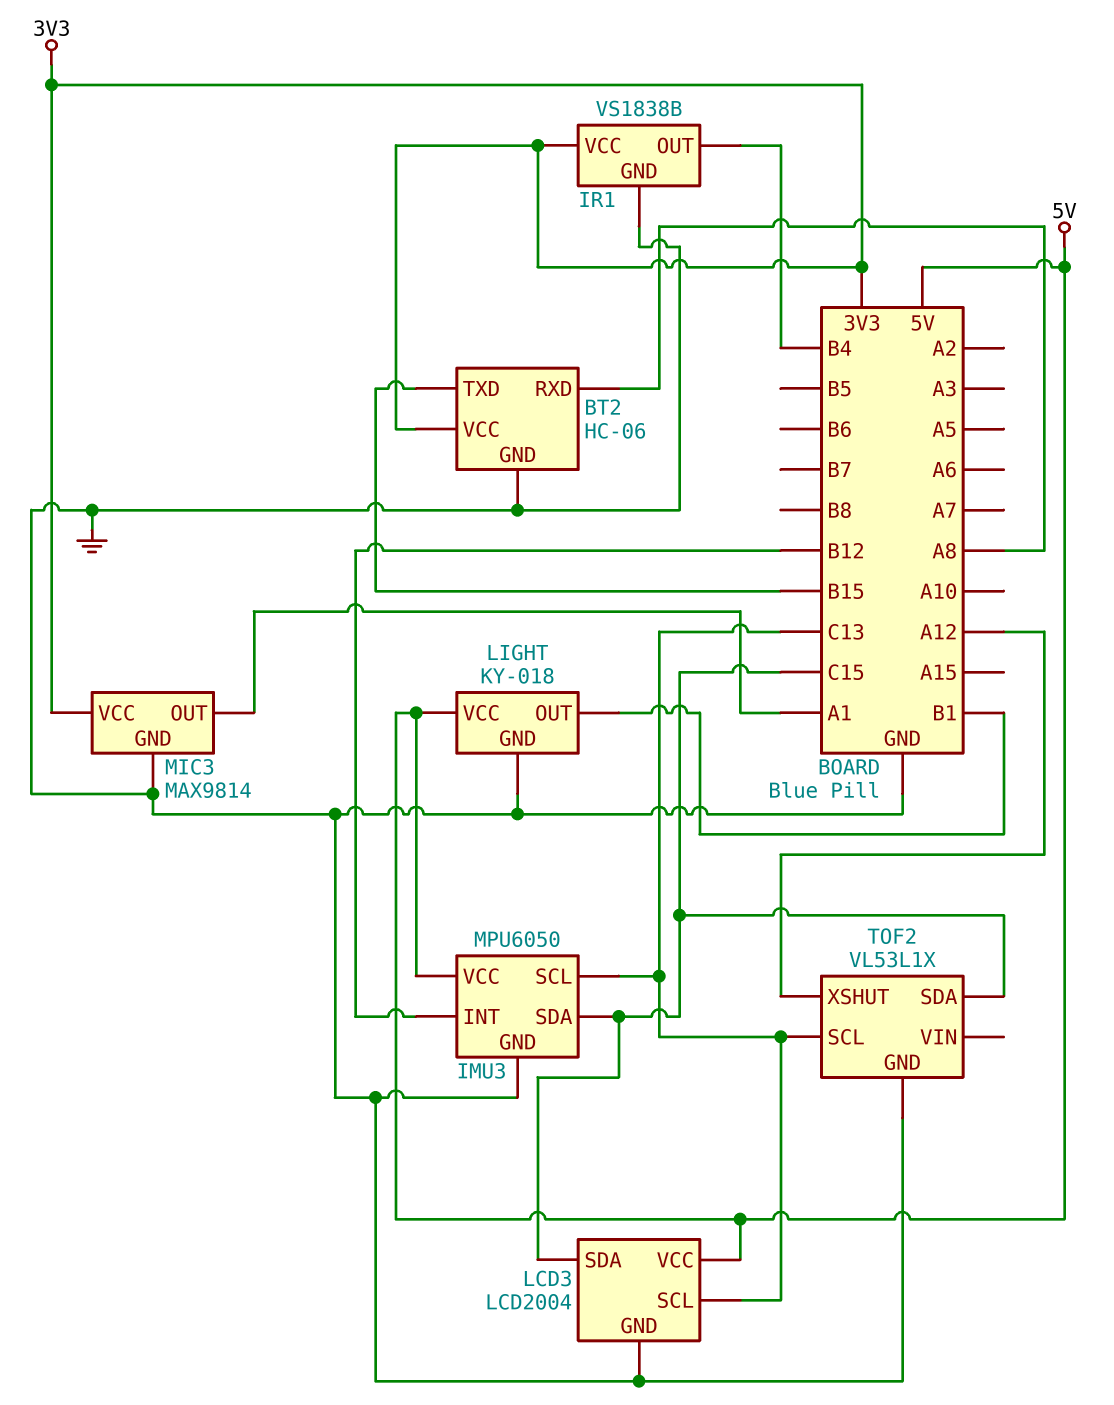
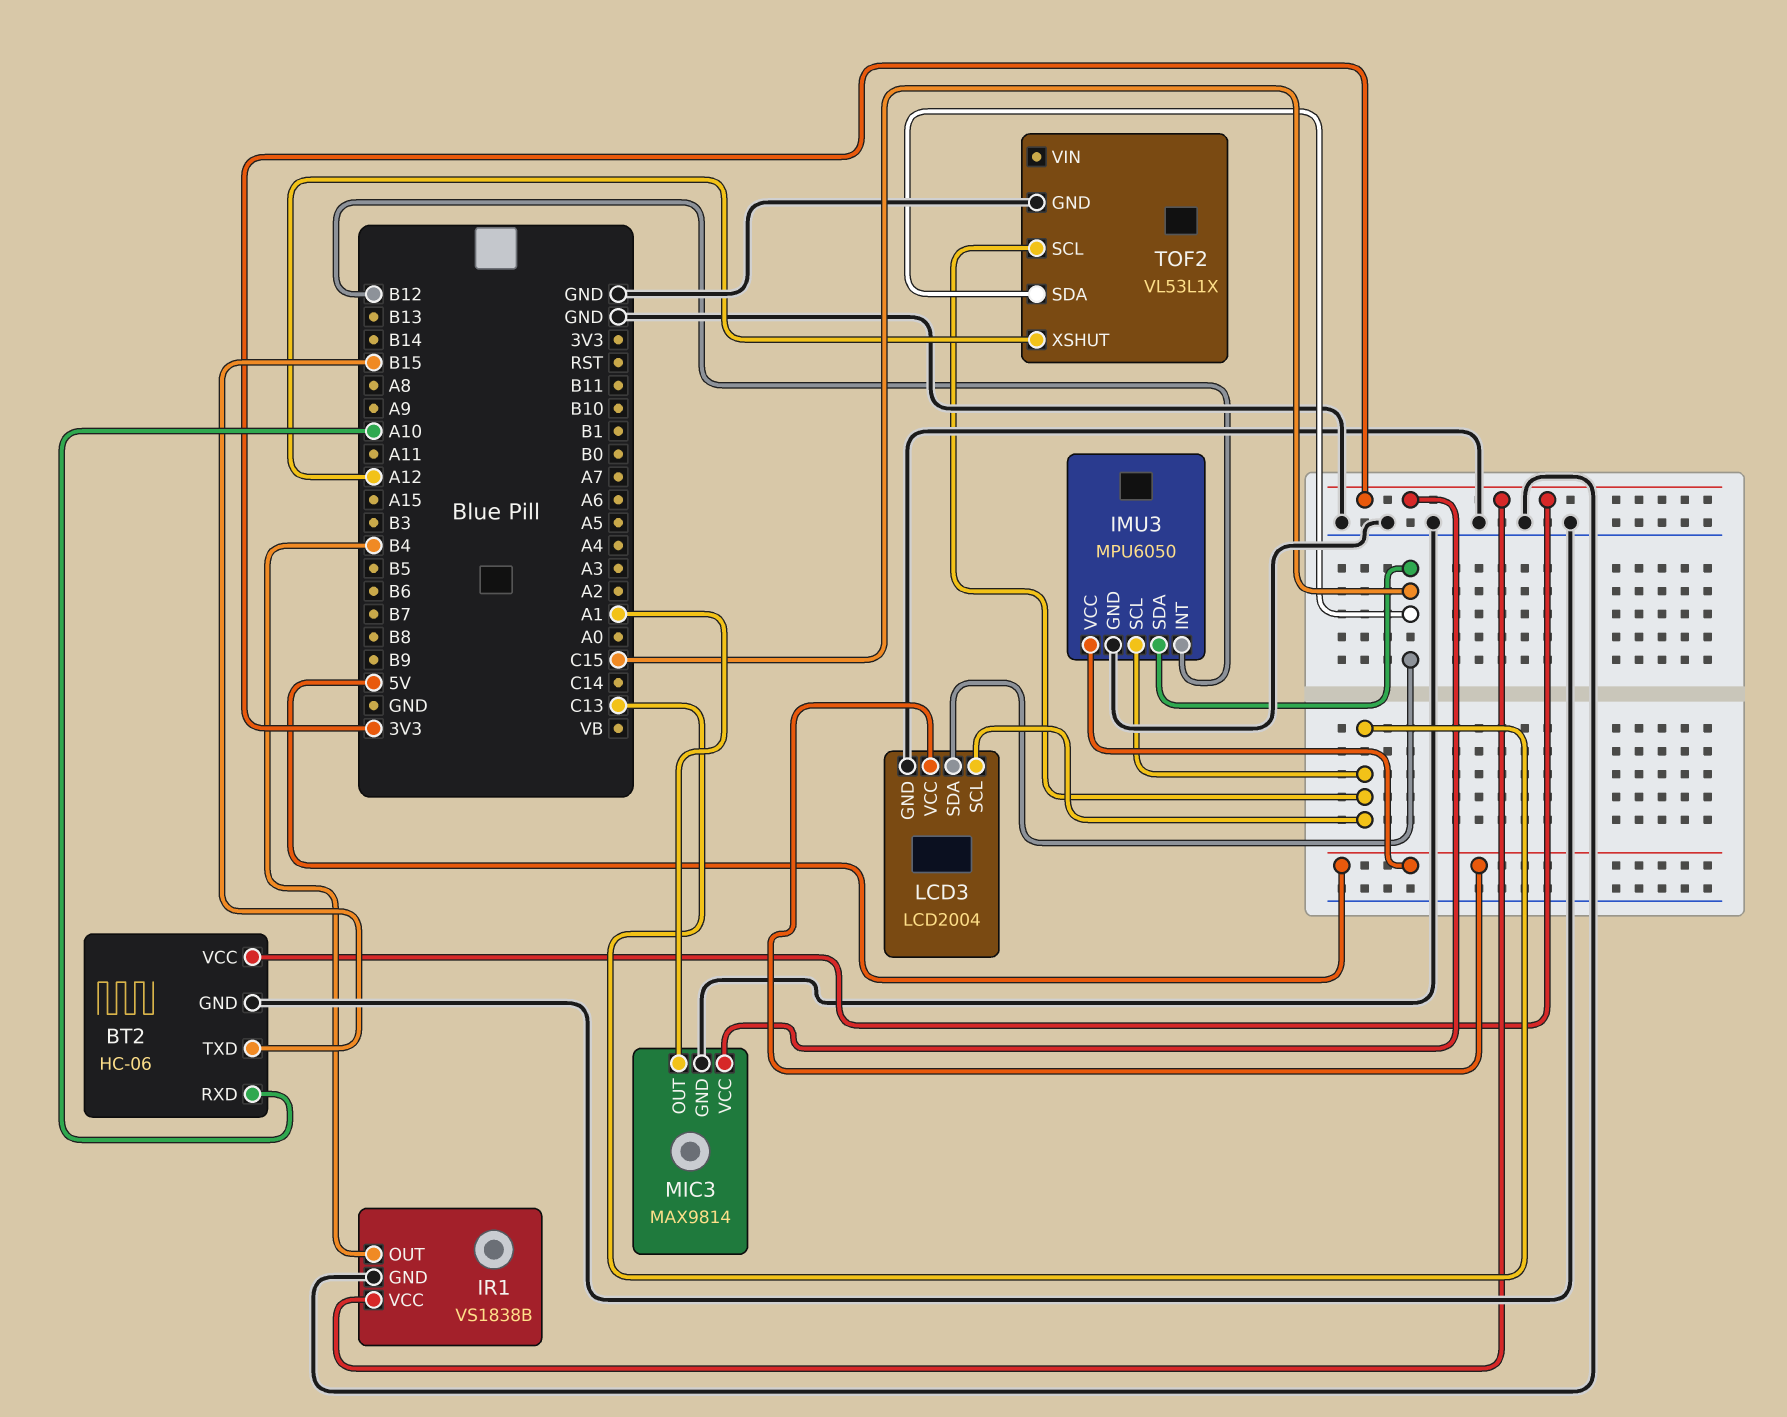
BT2 pin RXD: A8 -> A10
LIGHT: KY-018 -> none
LIGHT pin GND: GND -> none
LIGHT pin OUT: B1 -> none
LIGHT pin VCC: 5V -> none

